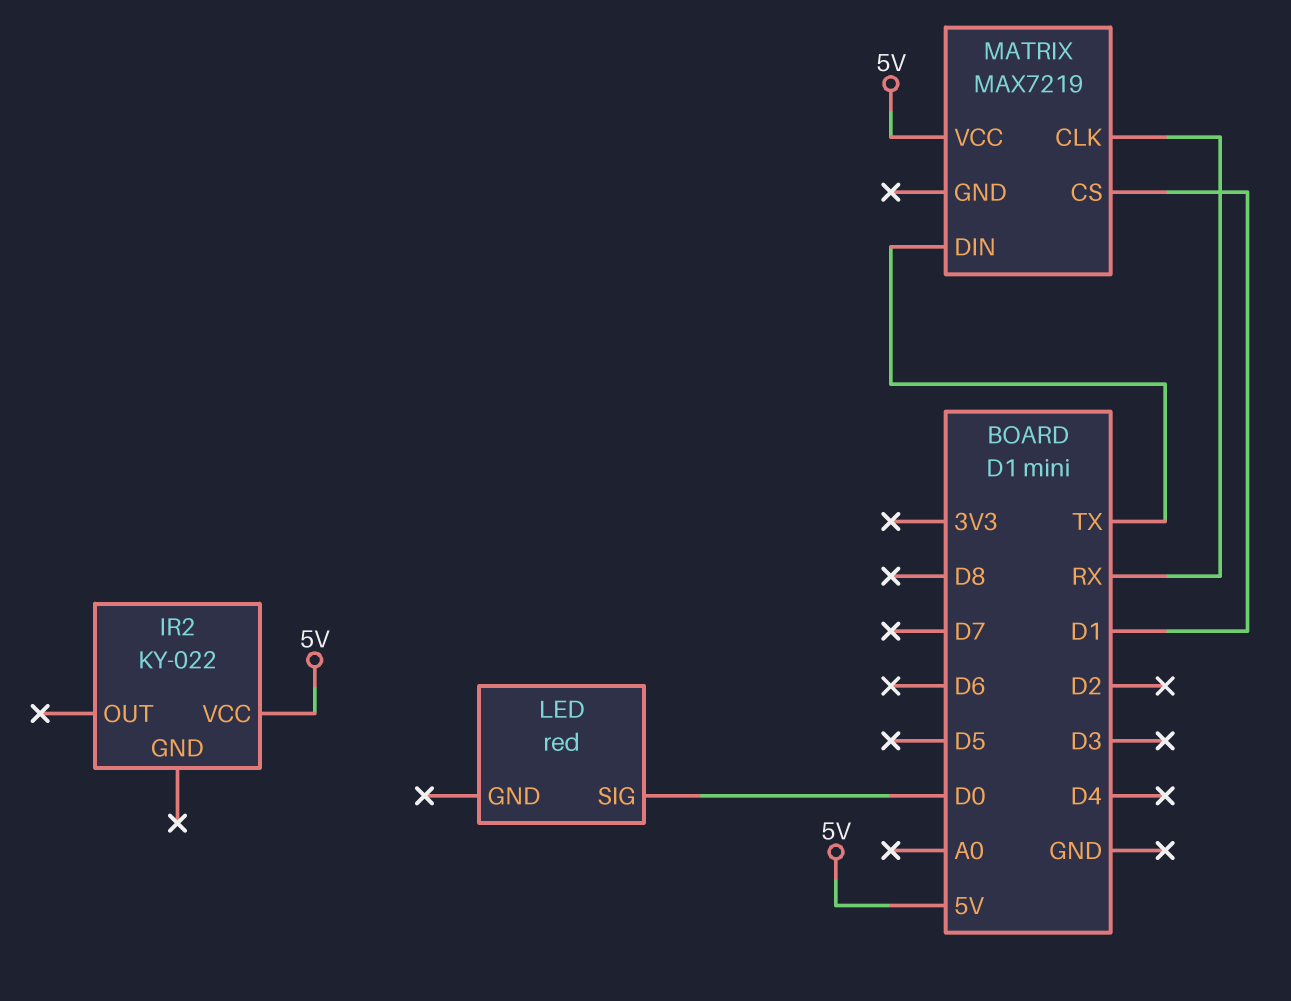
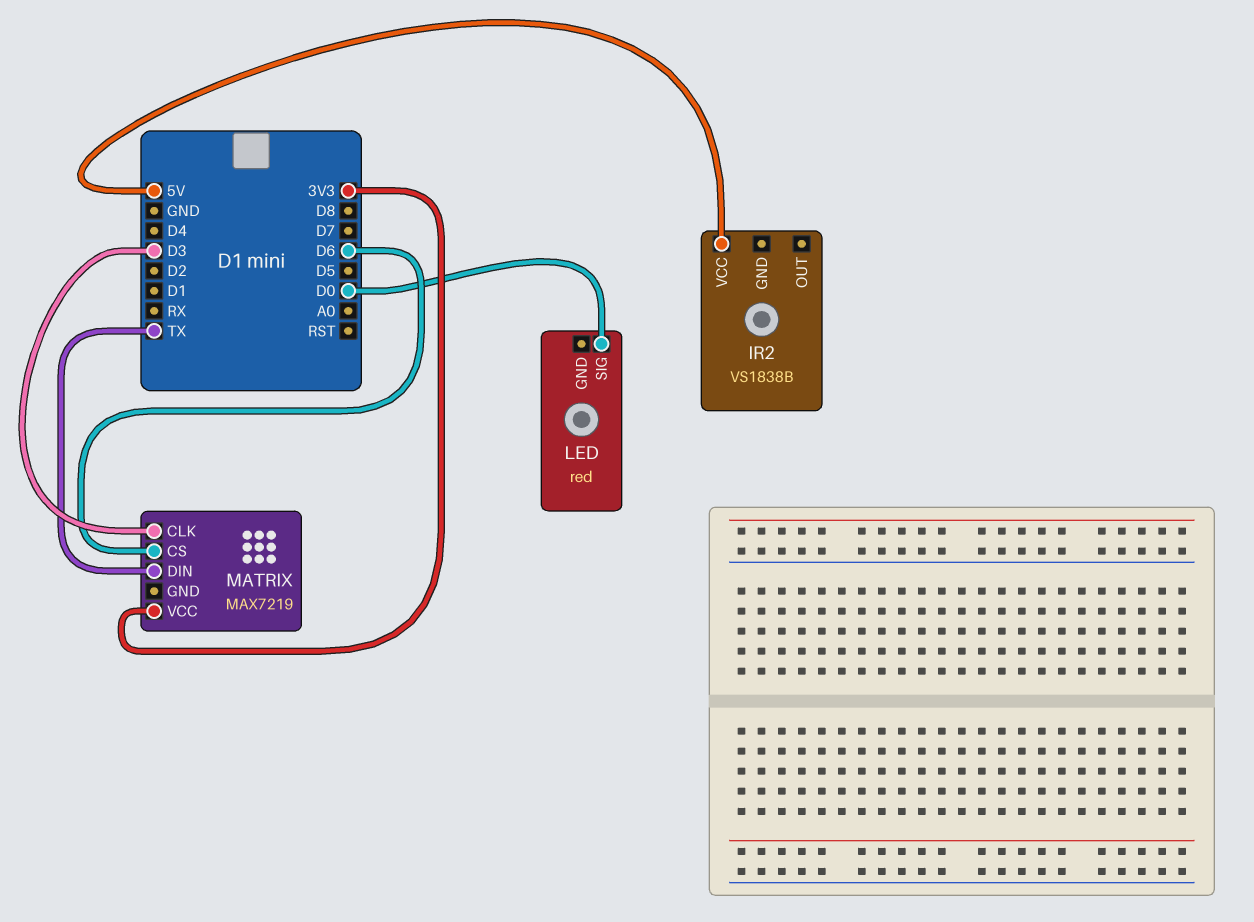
IR2: KY-022 -> VS1838B
MATRIX pin CLK: RX -> D3
MATRIX pin CS: D1 -> D6
MATRIX pin VCC: 5V -> 3V3

